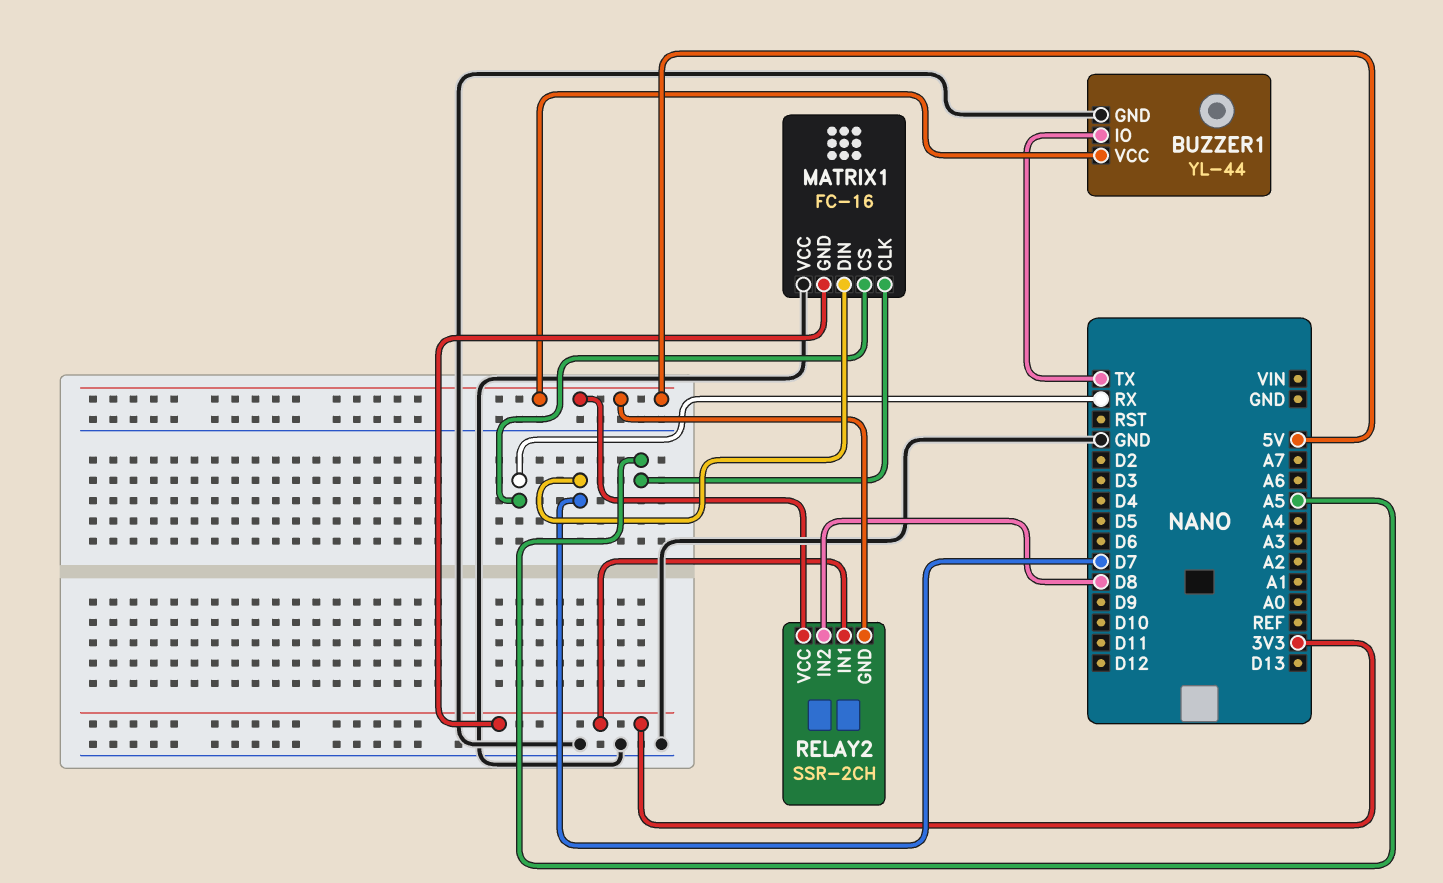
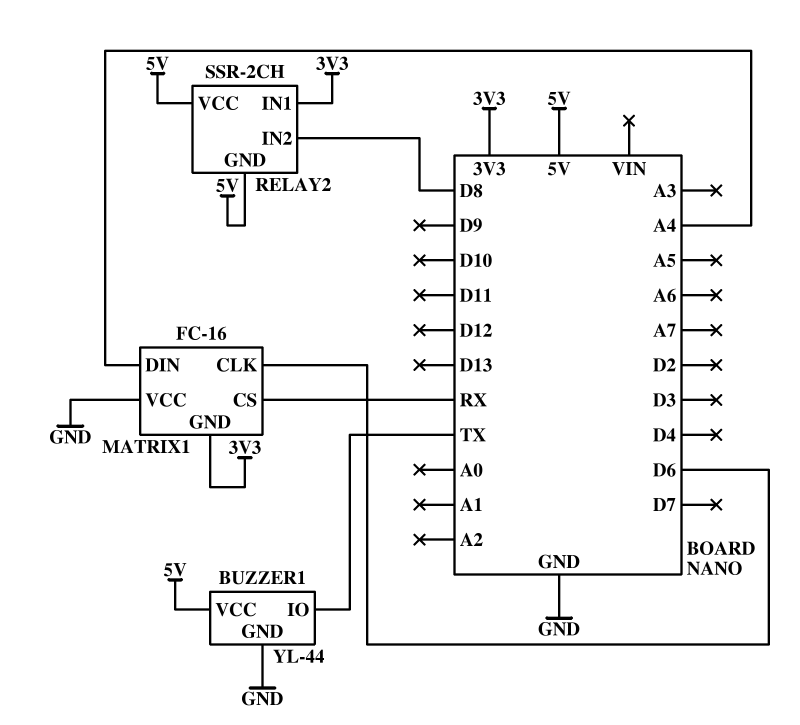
MATRIX1 pin CLK: A5 -> D6
MATRIX1 pin DIN: D7 -> A4

